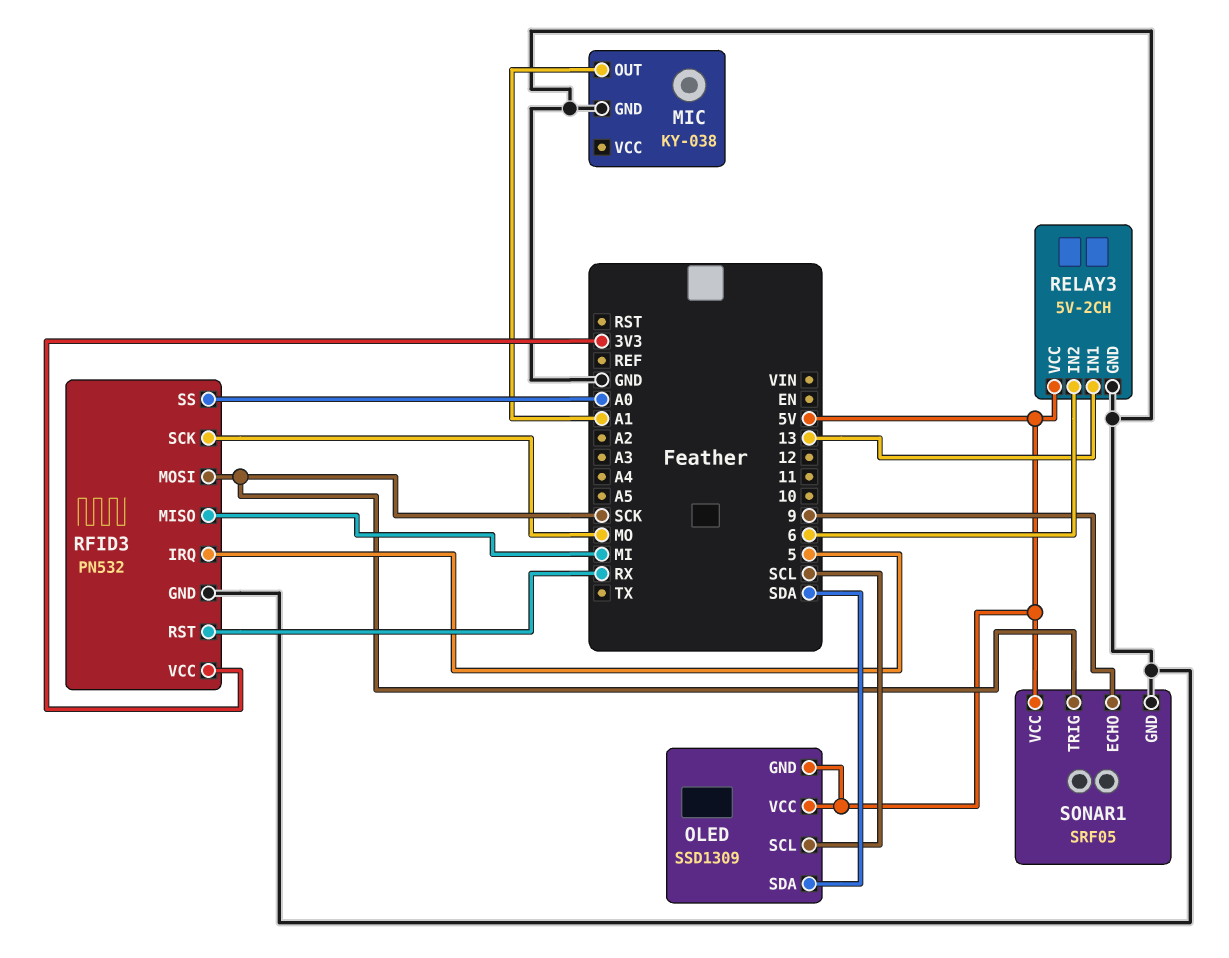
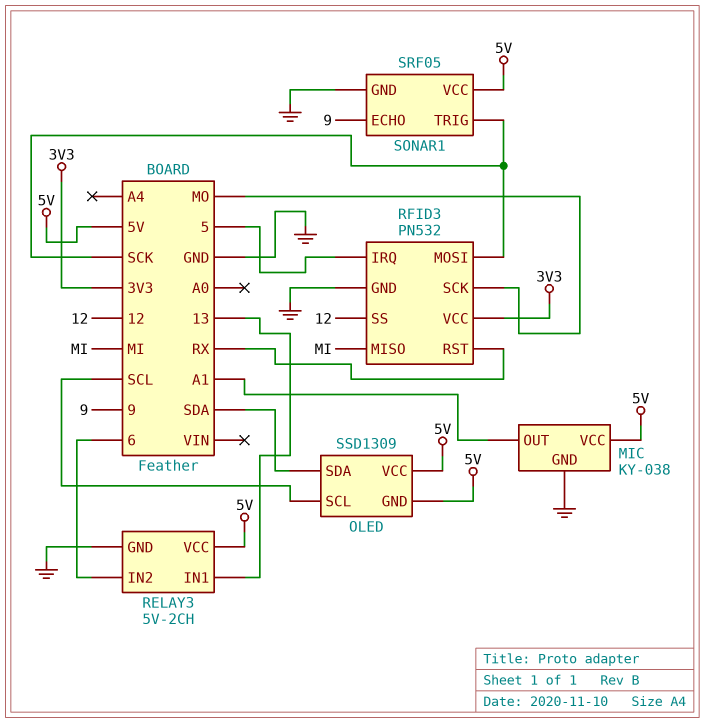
MIC pin VCC: none -> 5V
RFID3 pin SS: A0 -> 12

